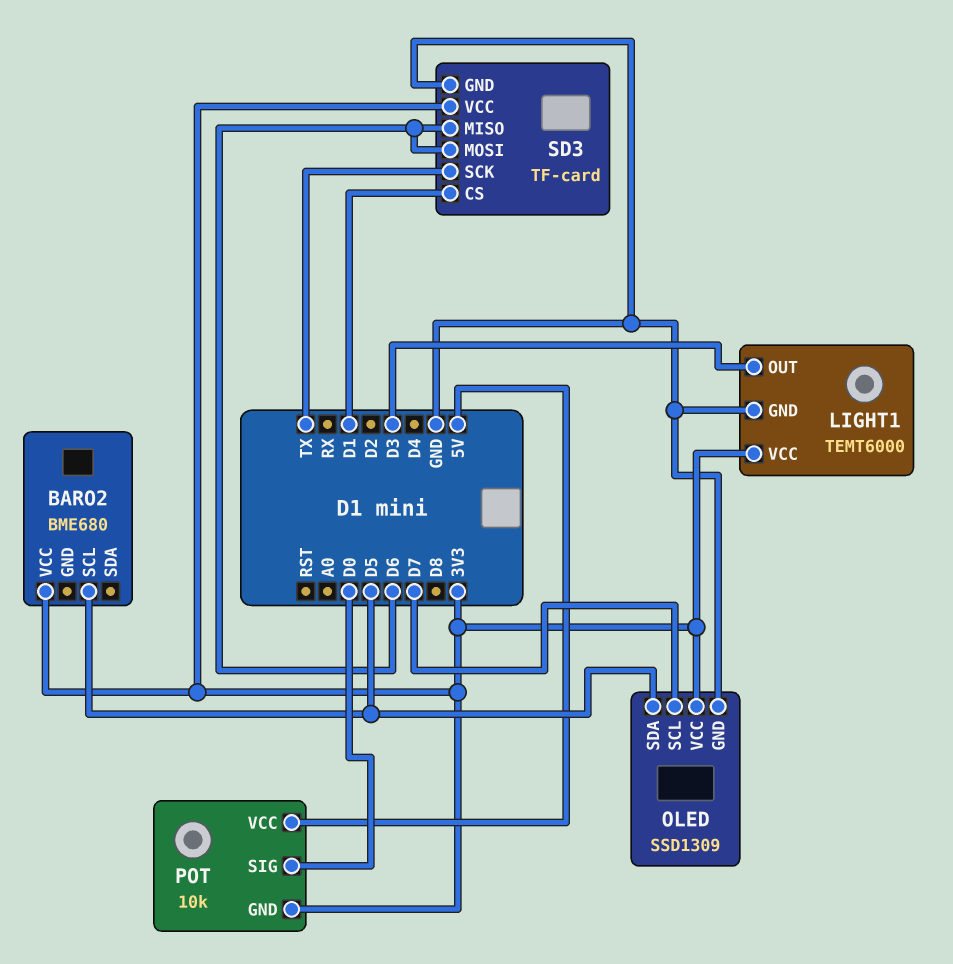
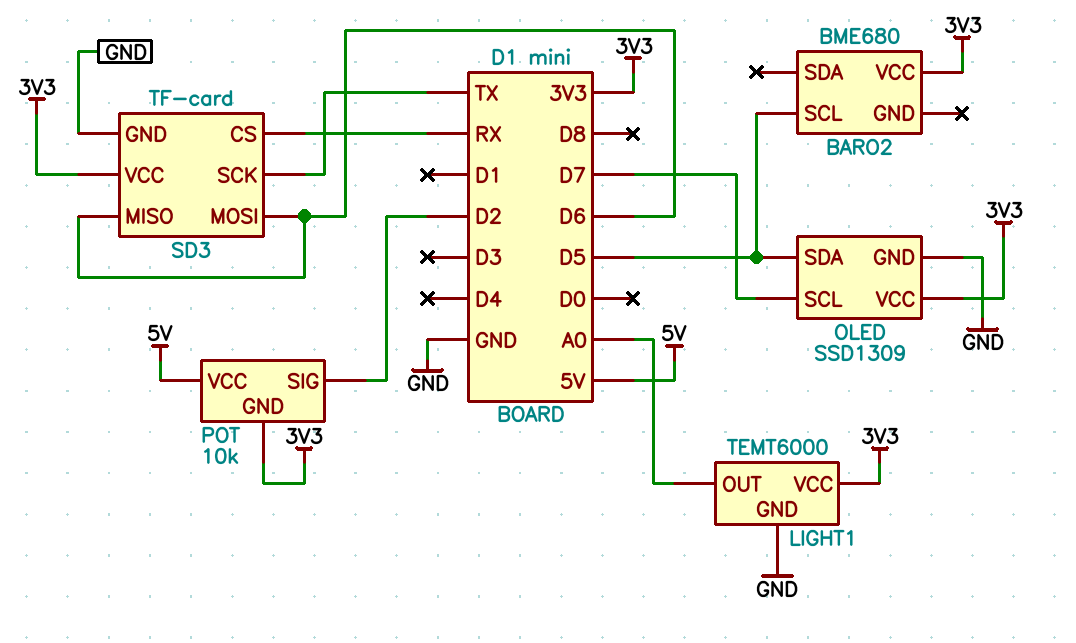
LIGHT1 pin OUT: D3 -> A0
POT pin SIG: D0 -> D2
SD3 pin CS: D1 -> RX

